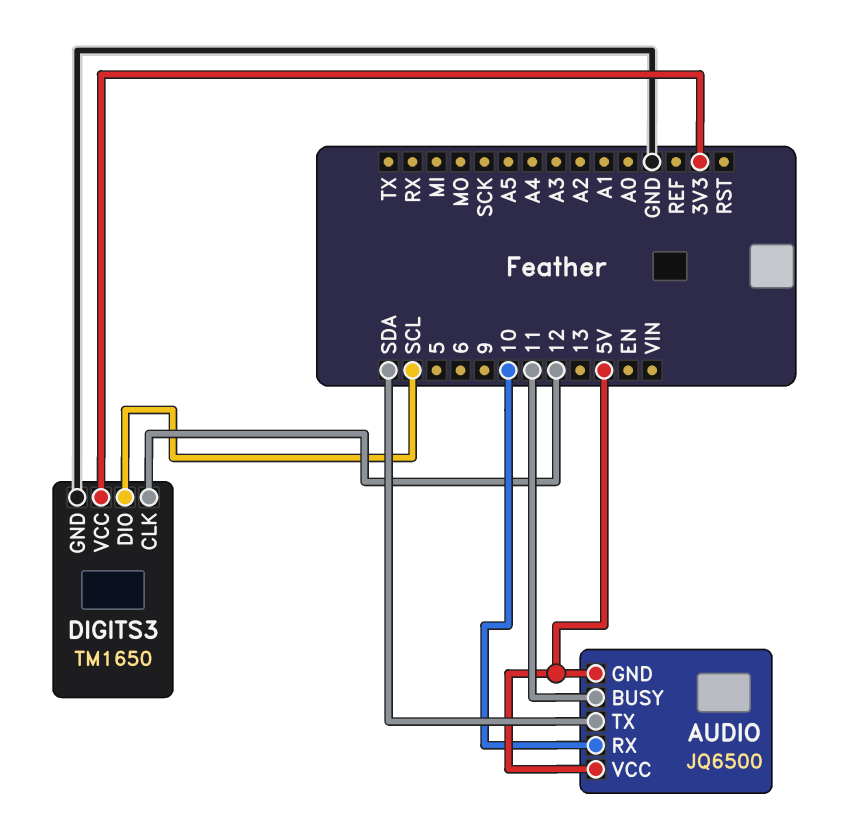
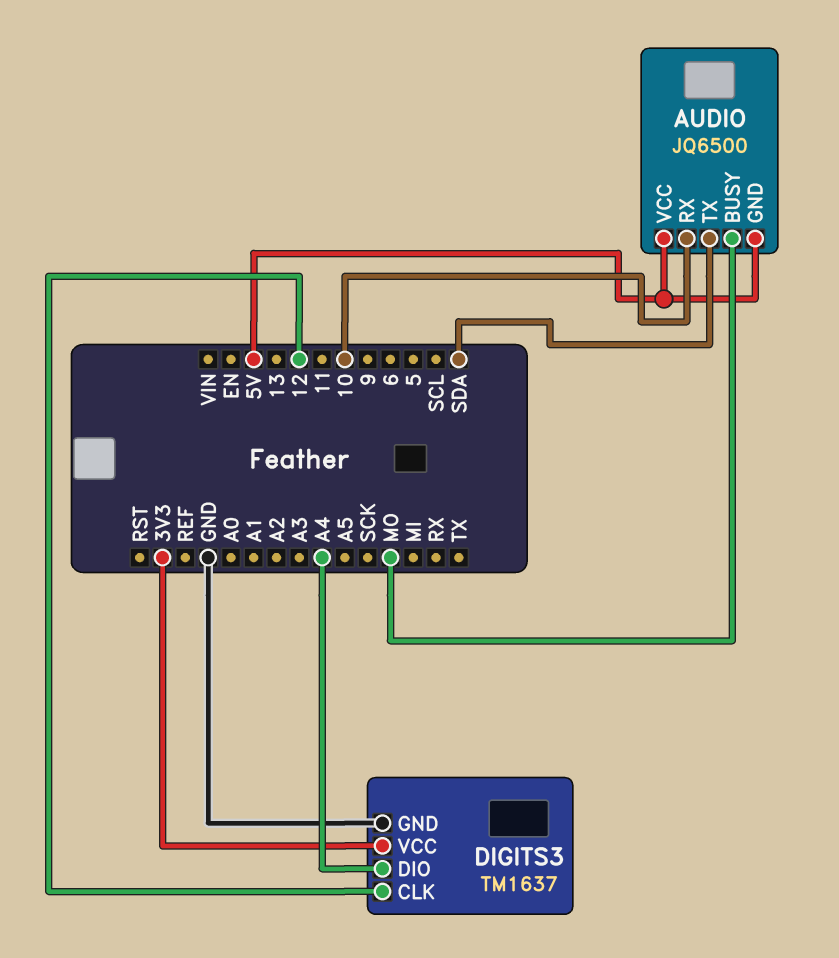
AUDIO pin BUSY: 11 -> MO
DIGITS3: TM1650 -> TM1637
DIGITS3 pin DIO: SCL -> A4

